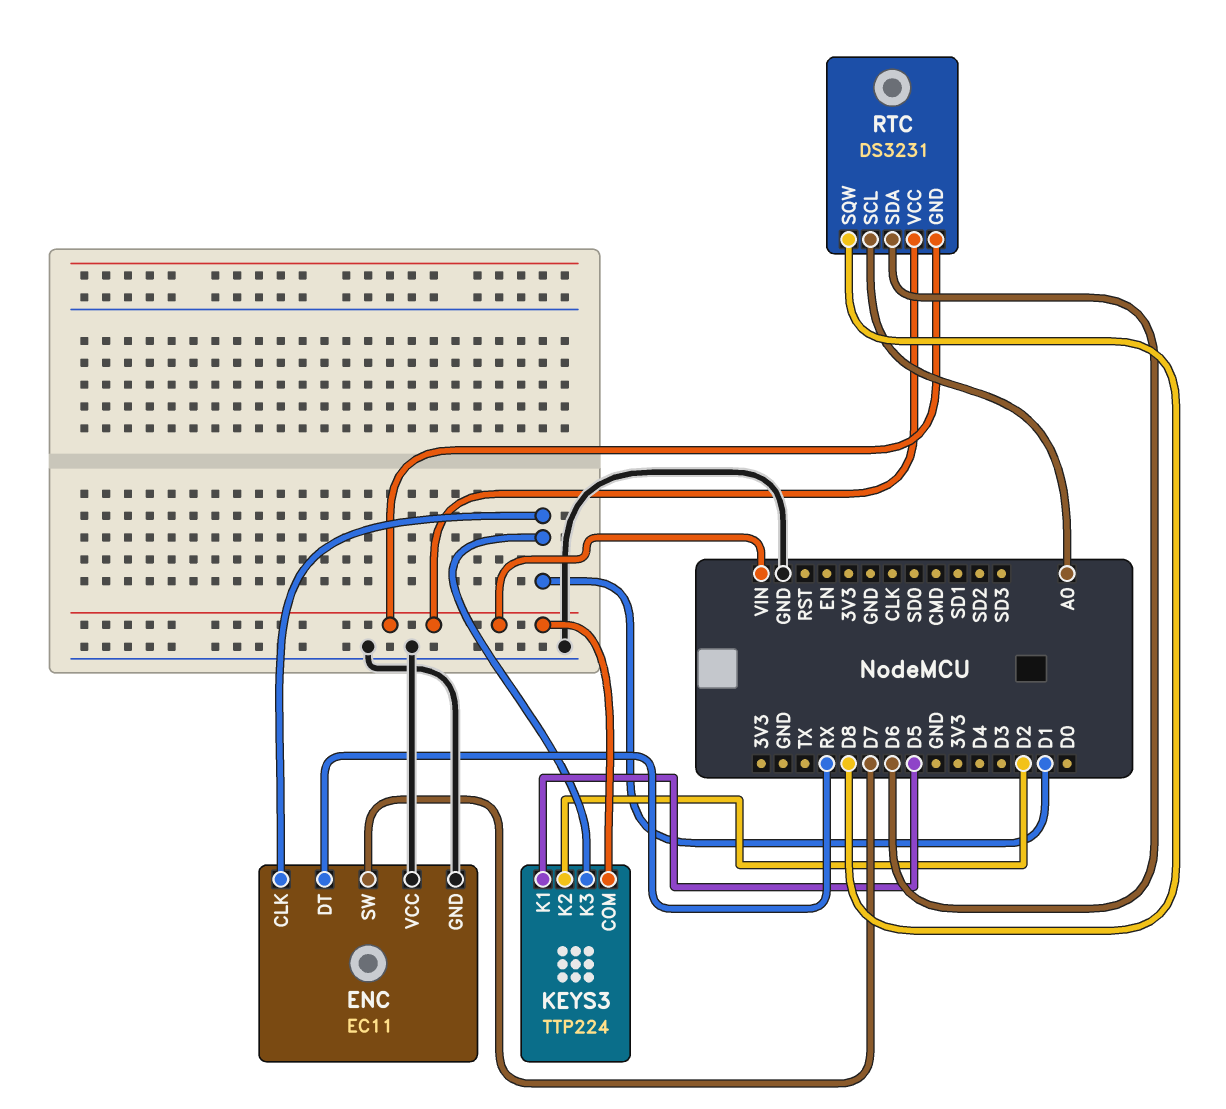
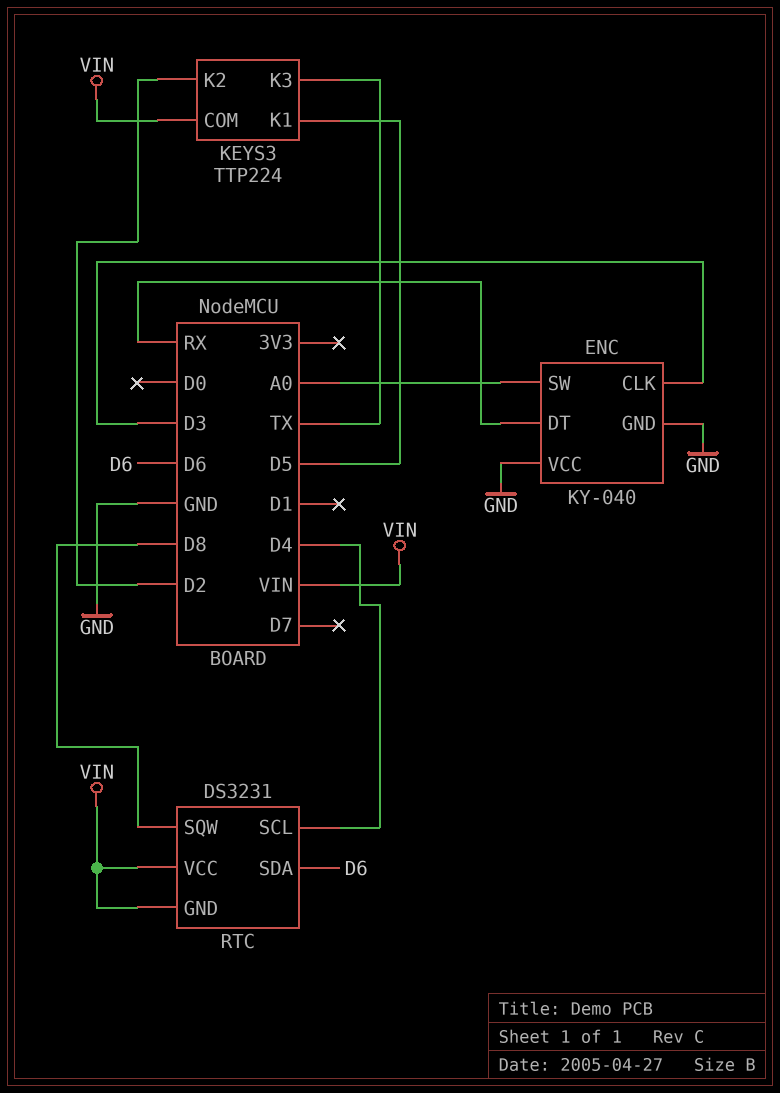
ENC: EC11 -> KY-040
ENC pin CLK: D1 -> D3
ENC pin SW: D7 -> A0
KEYS3 pin K3: D1 -> TX
RTC pin SCL: A0 -> D4

